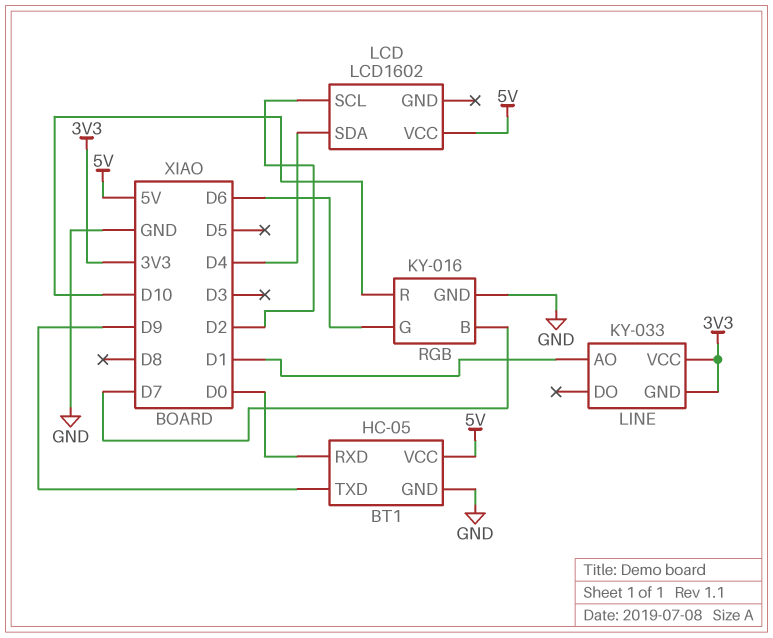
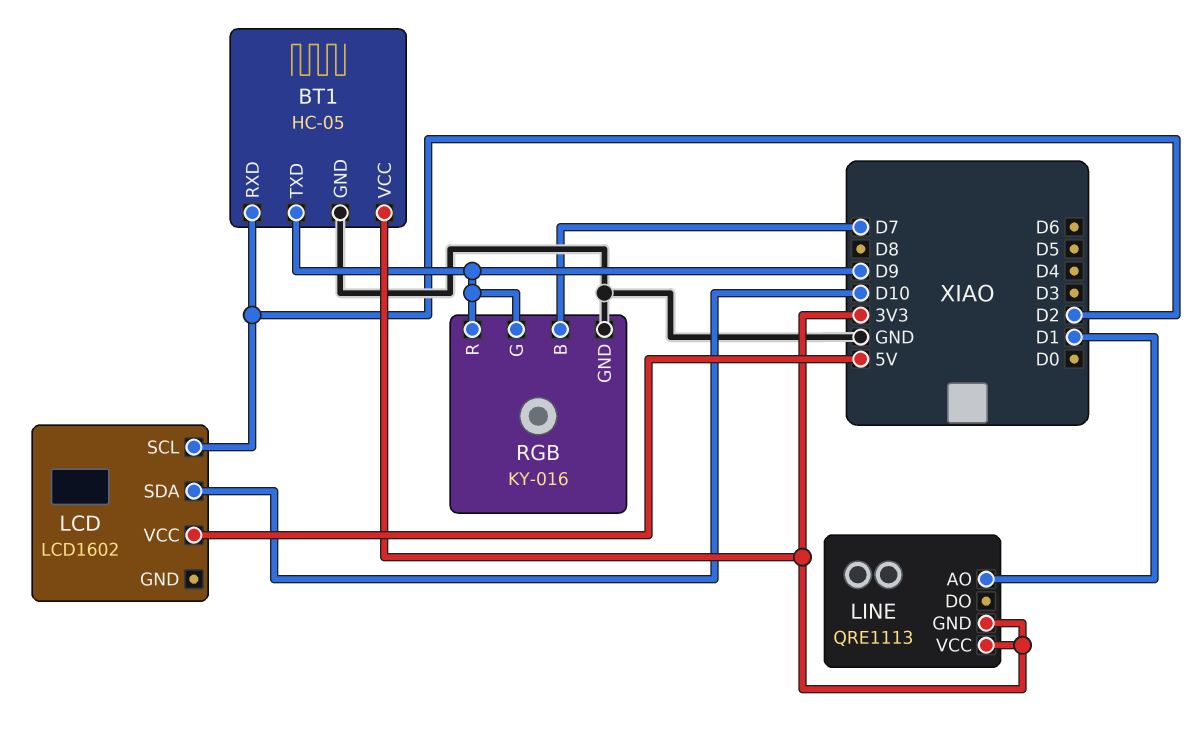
BT1 pin RXD: D0 -> D2
BT1 pin VCC: 5V -> 3V3
LCD pin SDA: D4 -> D10
LINE: KY-033 -> QRE1113
RGB pin G: D6 -> D9
RGB pin R: D10 -> D9

